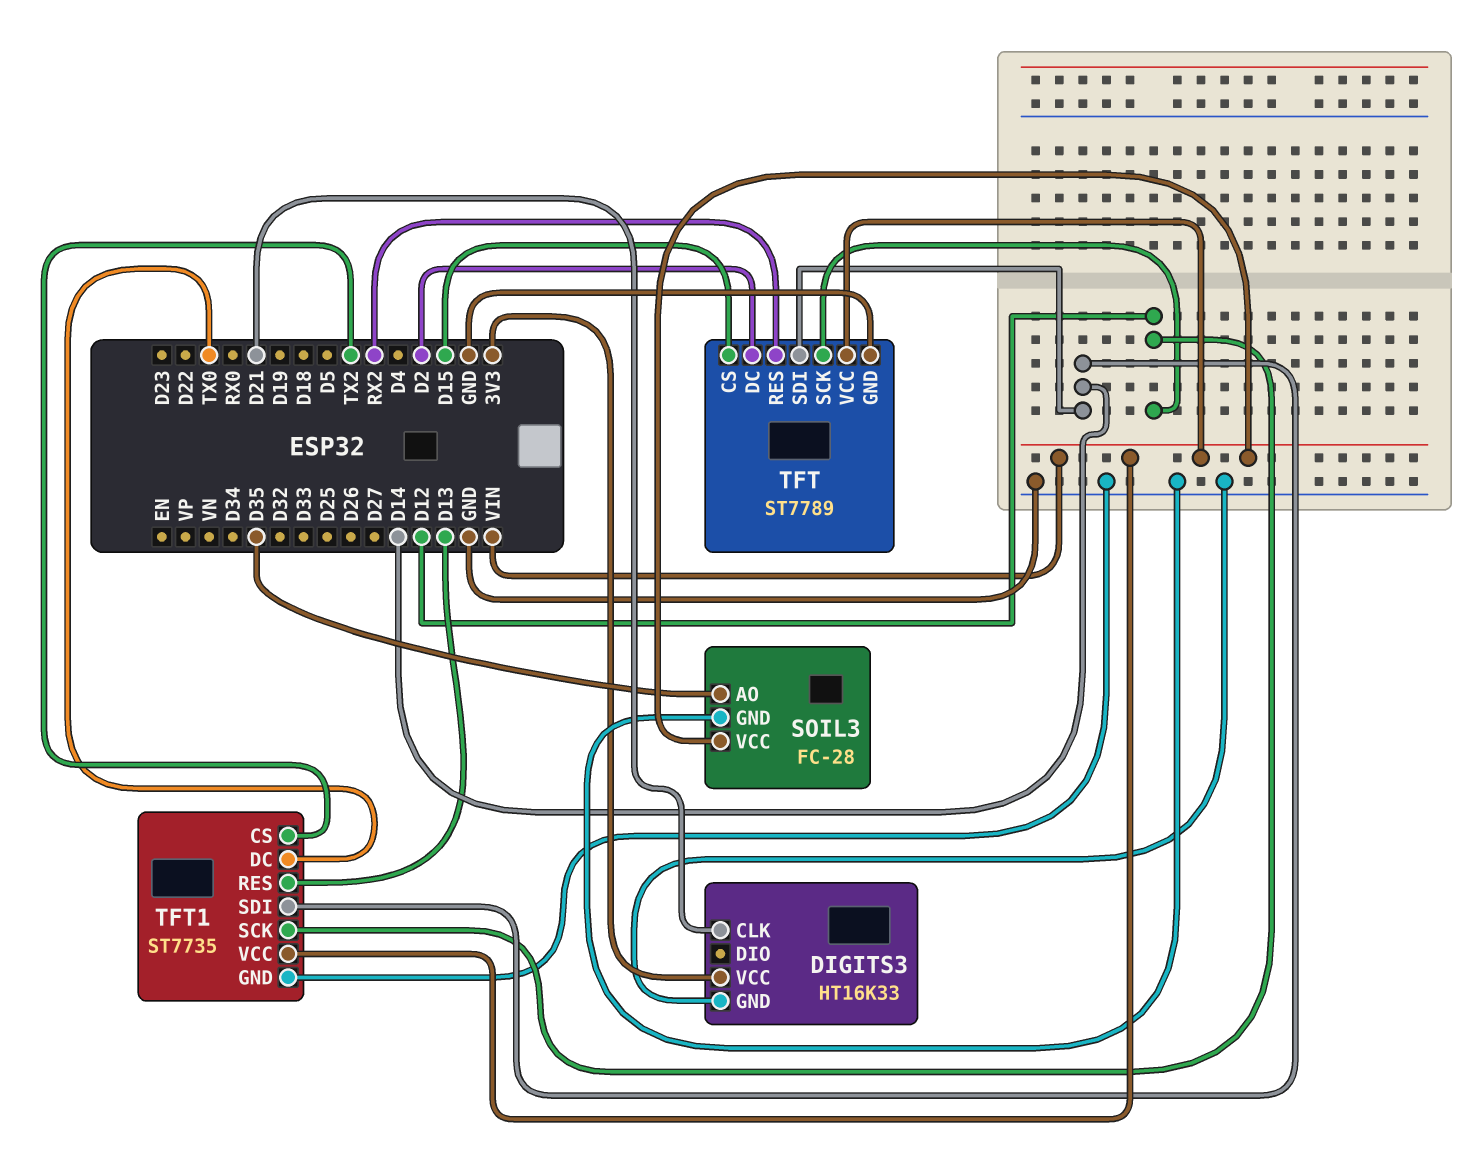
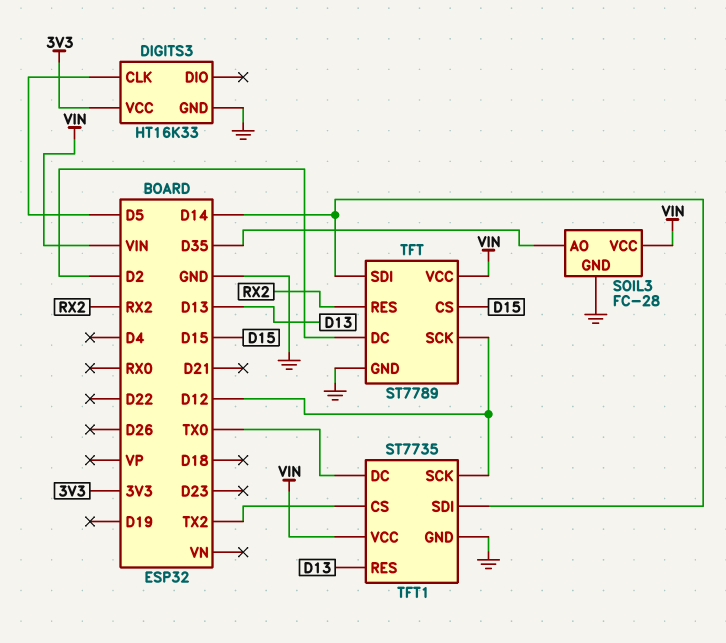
DIGITS3 pin CLK: D21 -> D5

